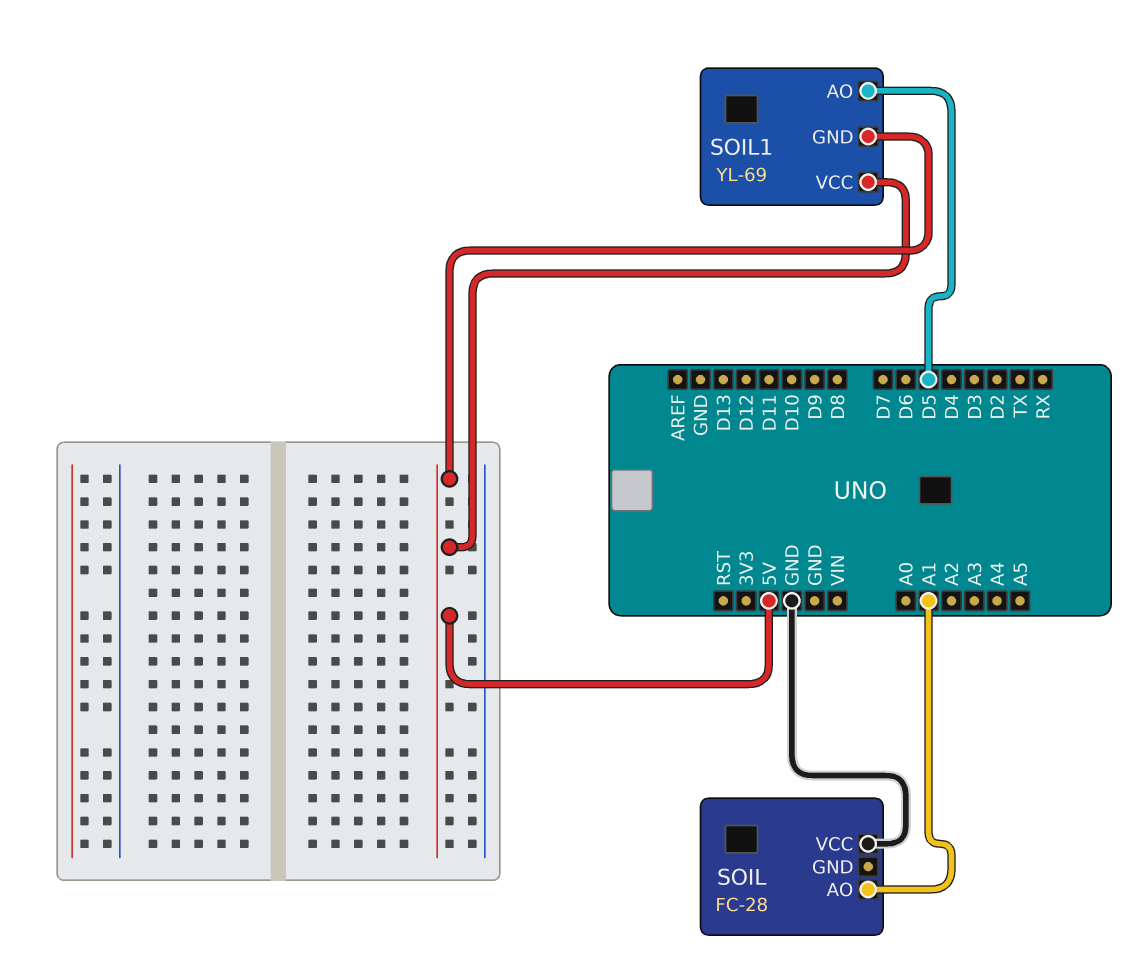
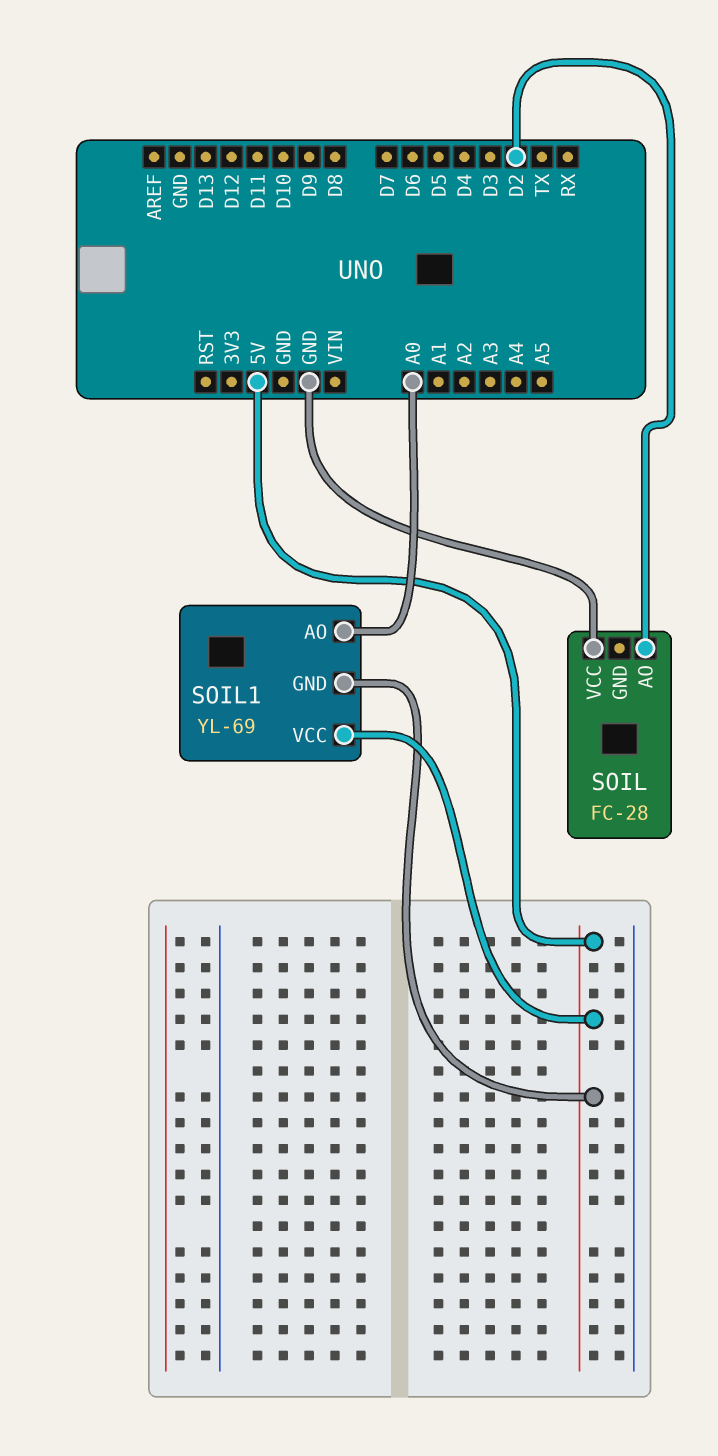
SOIL pin AO: A1 -> D2
SOIL1 pin AO: D5 -> A0

